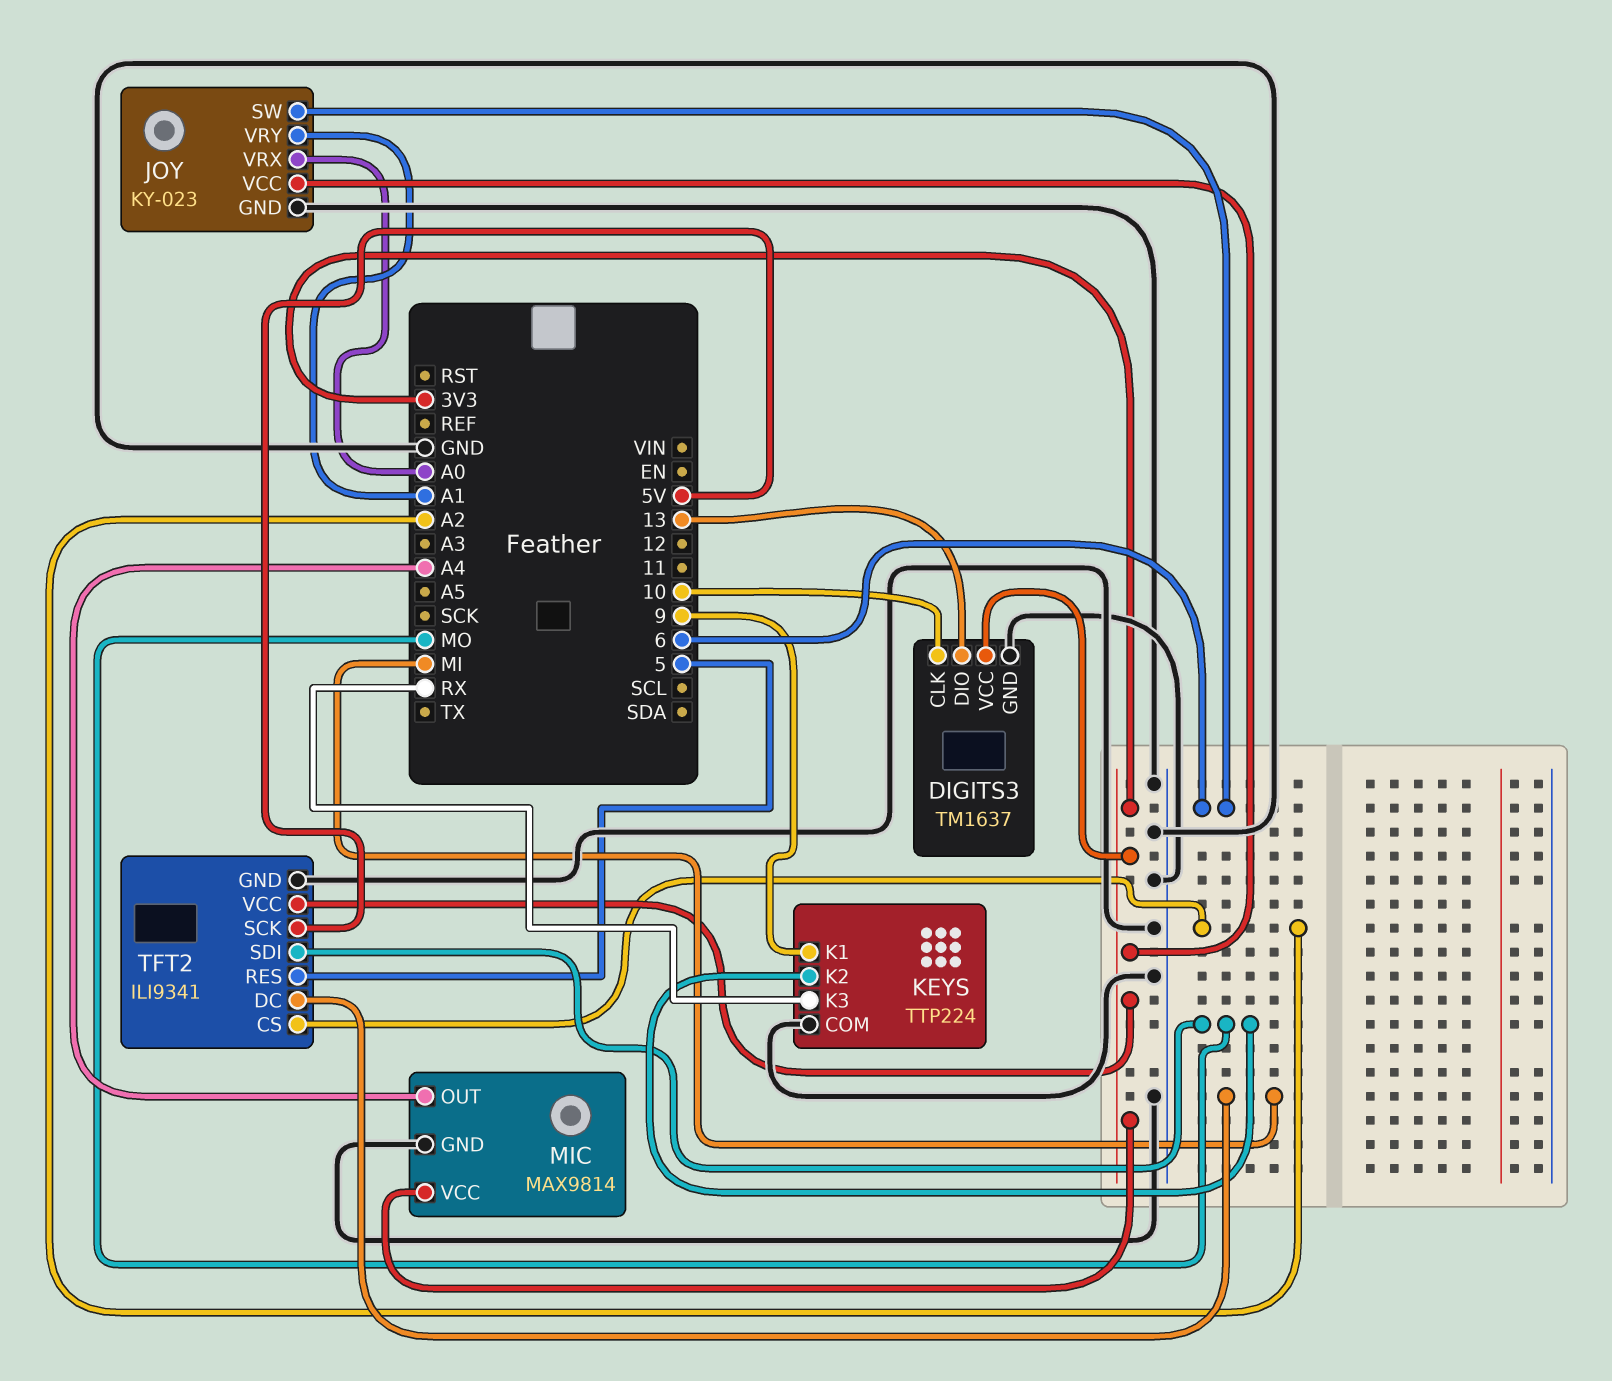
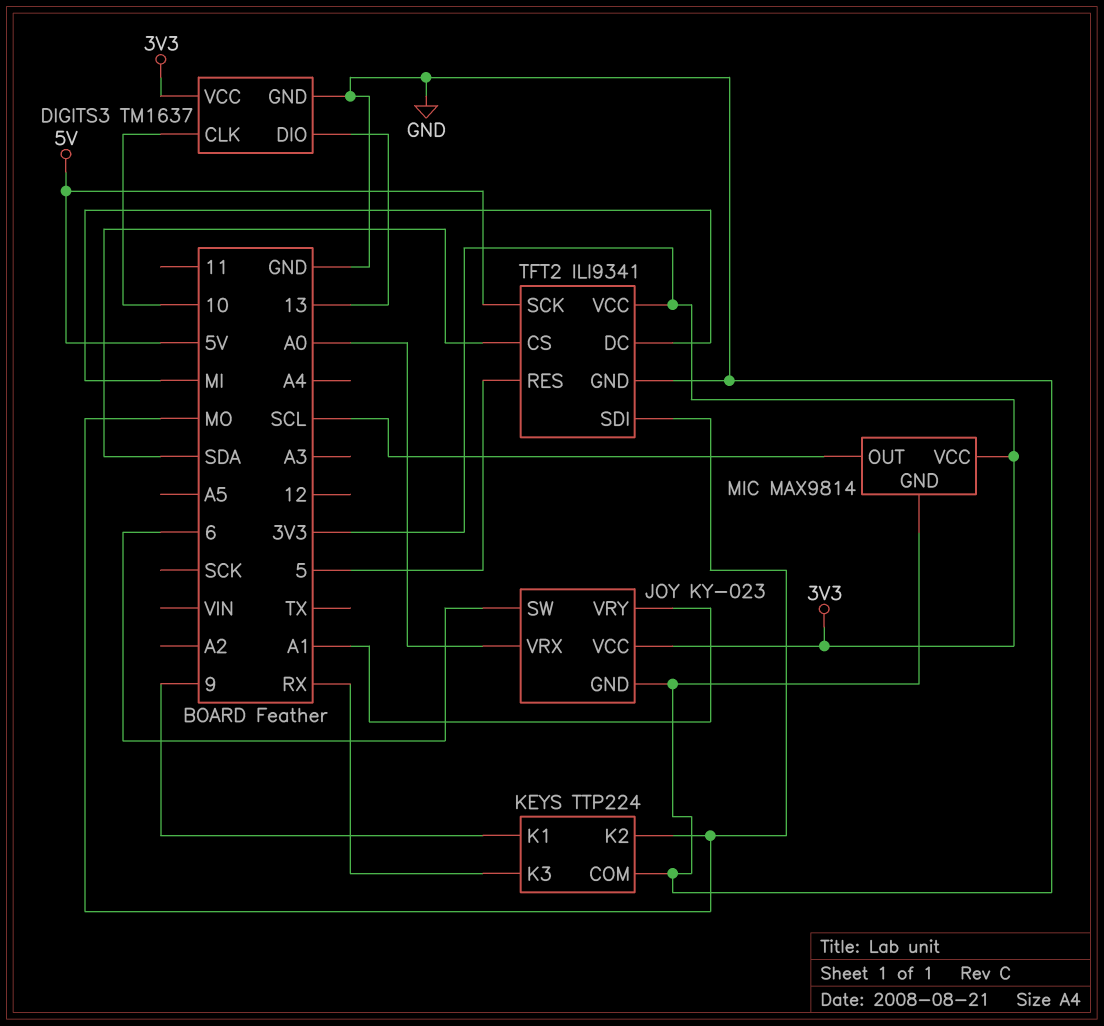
MIC pin OUT: A4 -> SCL
TFT2 pin CS: A2 -> SDA

